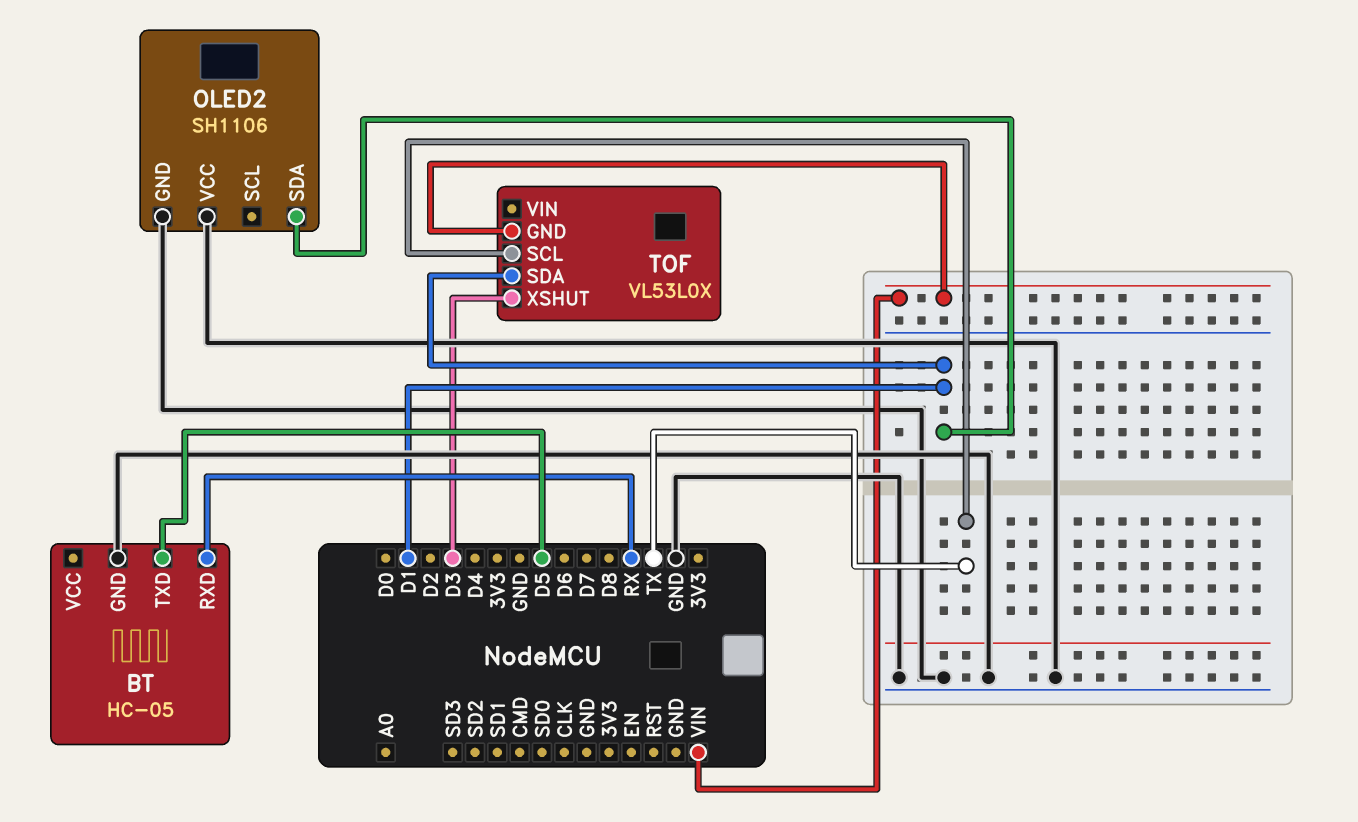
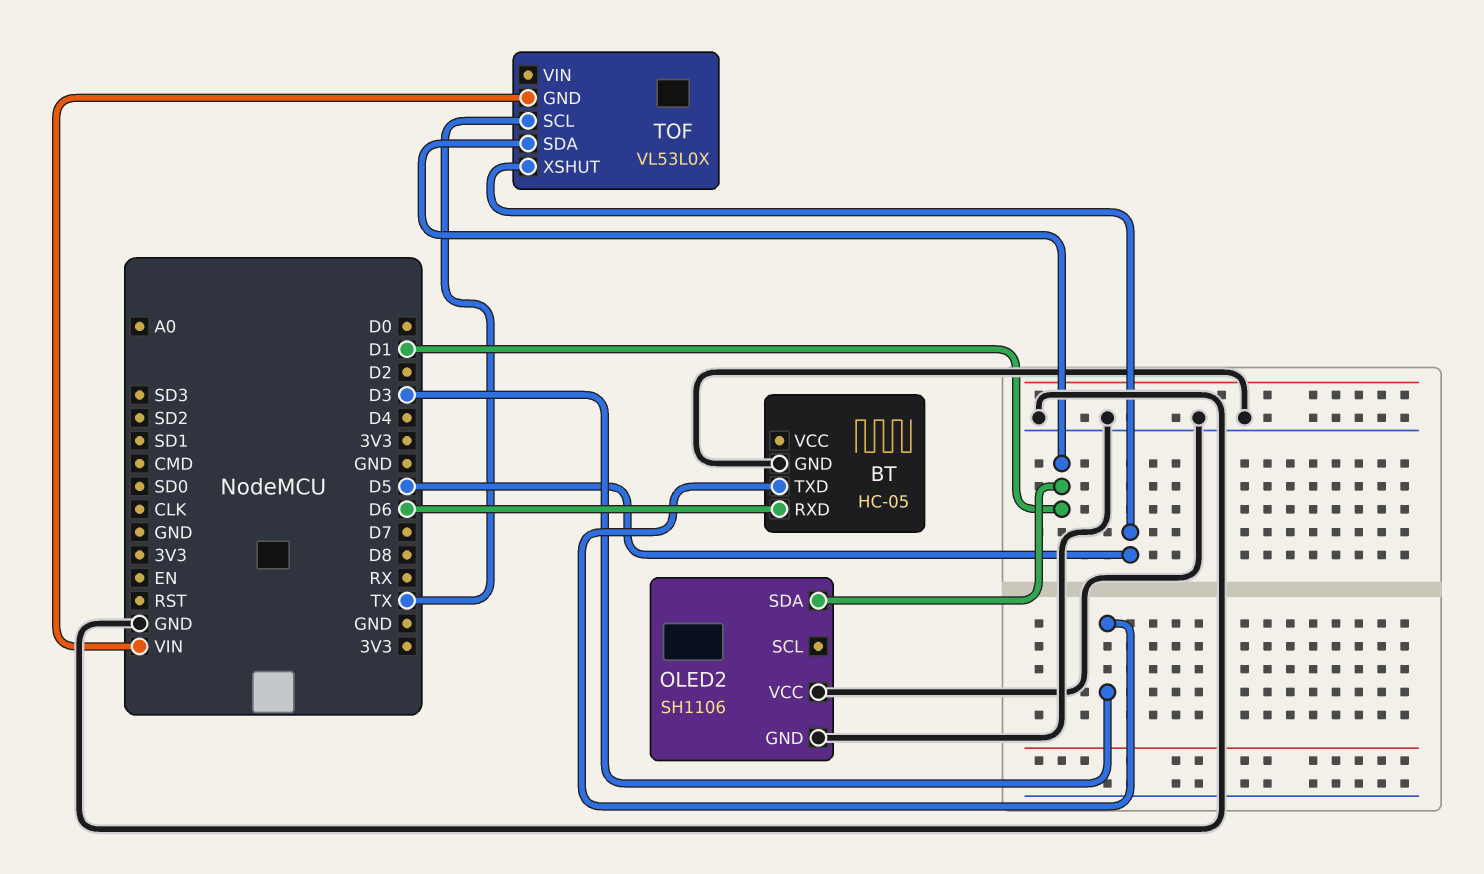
BT pin RXD: RX -> D6
BT pin TXD: D5 -> D3
TOF pin XSHUT: D3 -> D5

